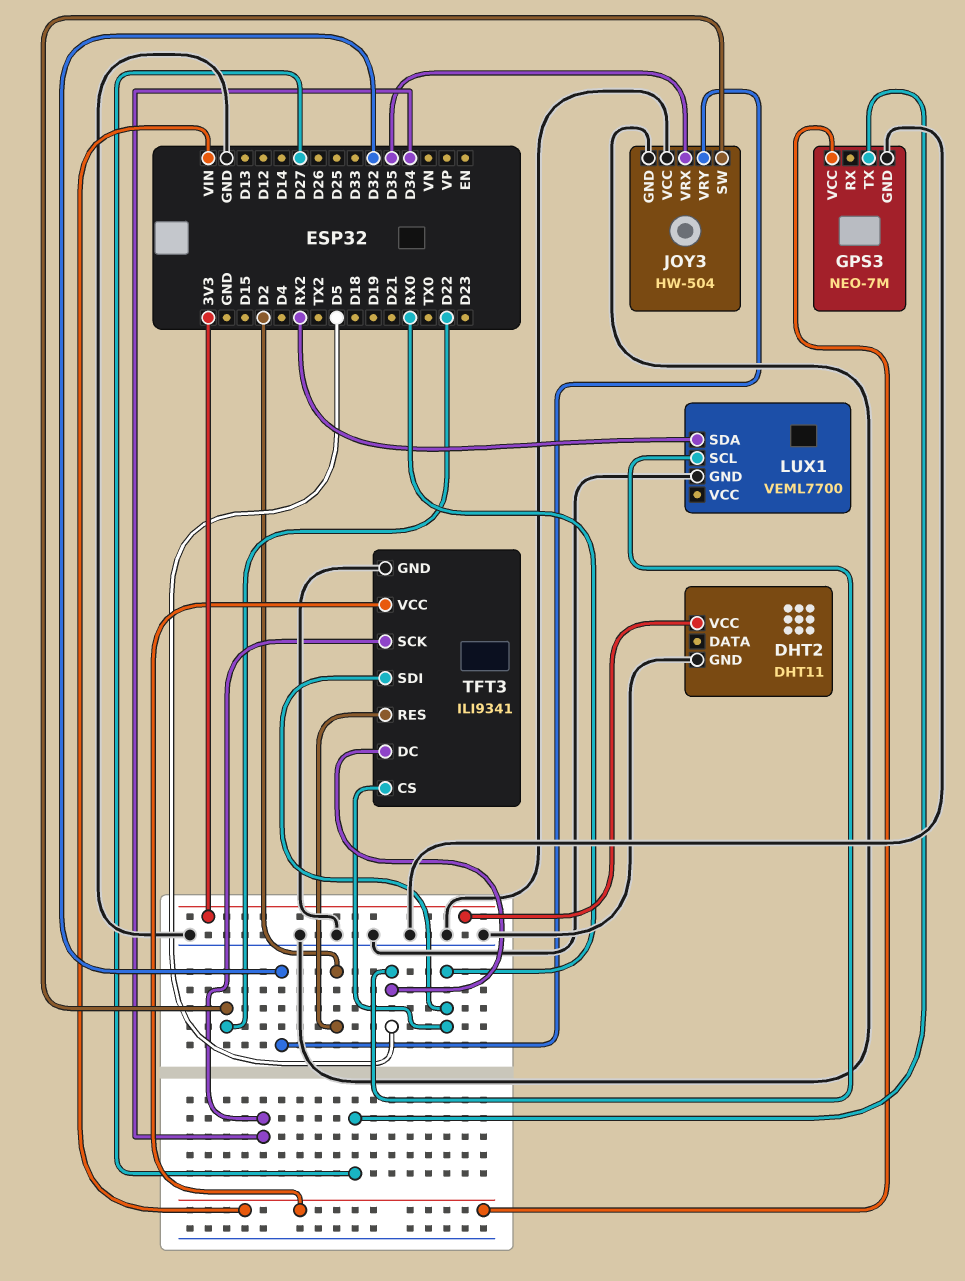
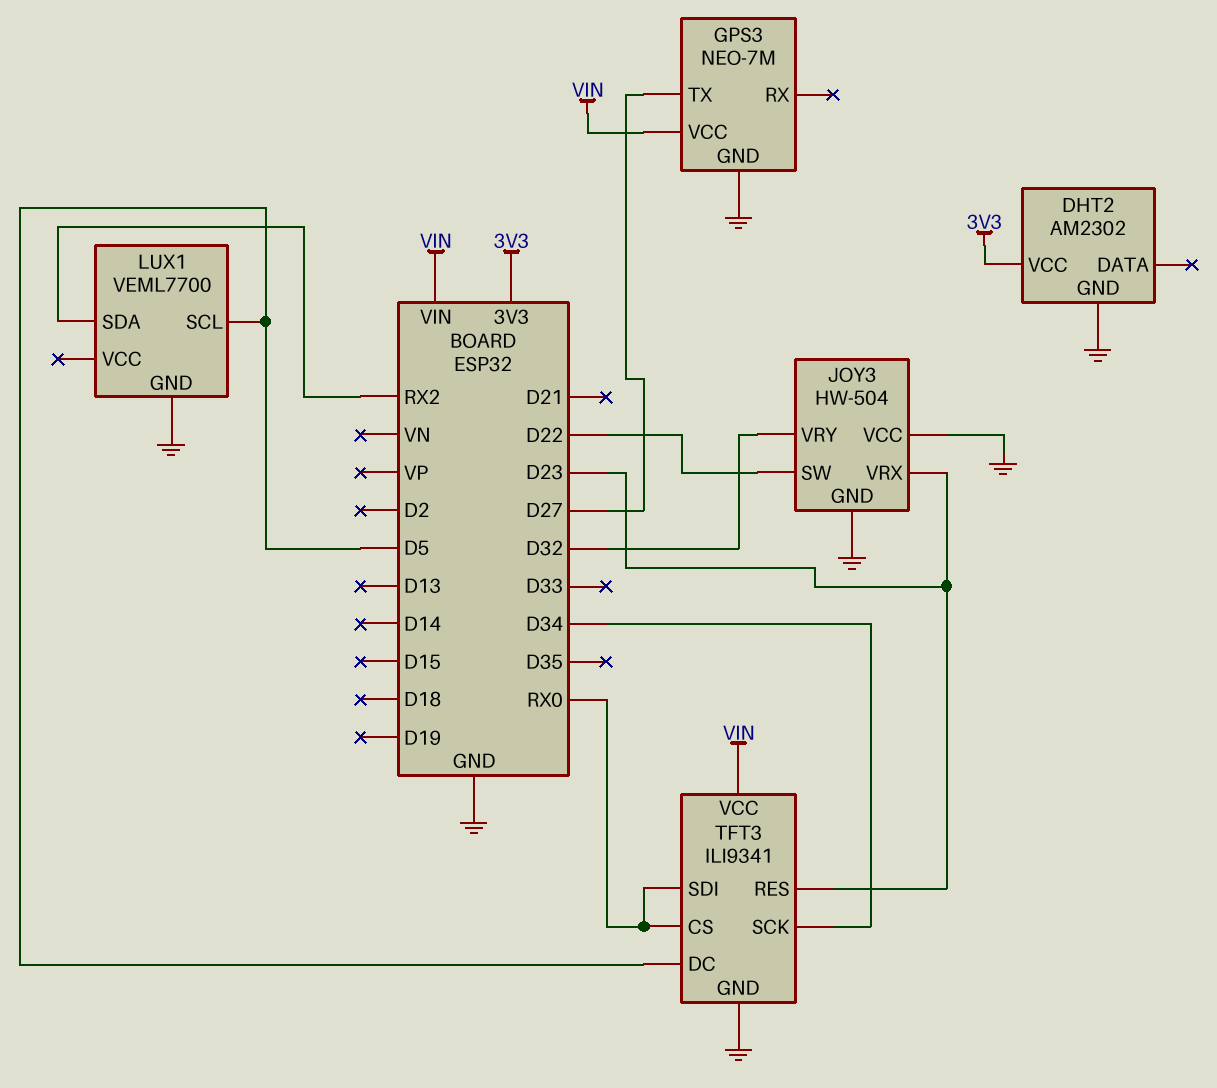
DHT2: DHT11 -> AM2302
JOY3 pin VRX: D35 -> D23
TFT3 pin RES: D2 -> D23

